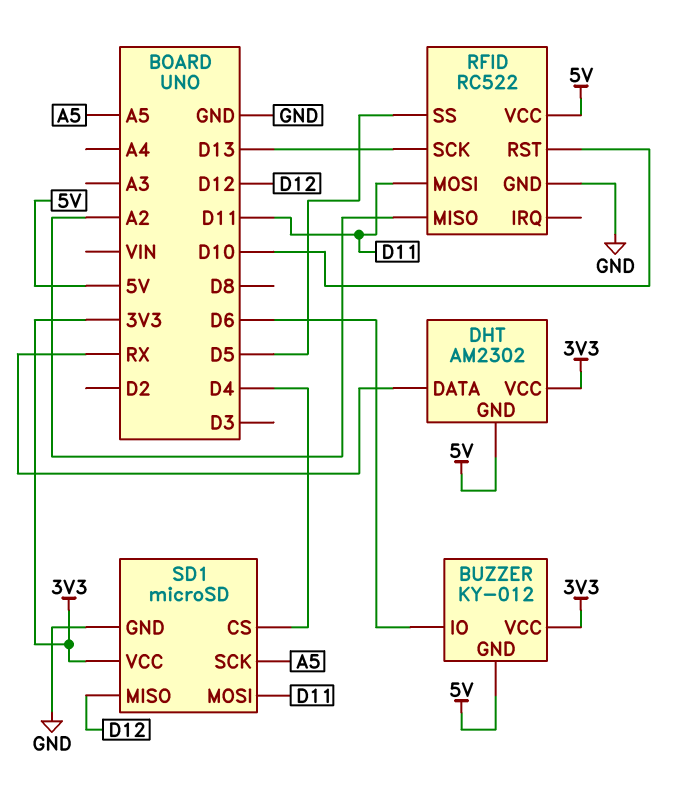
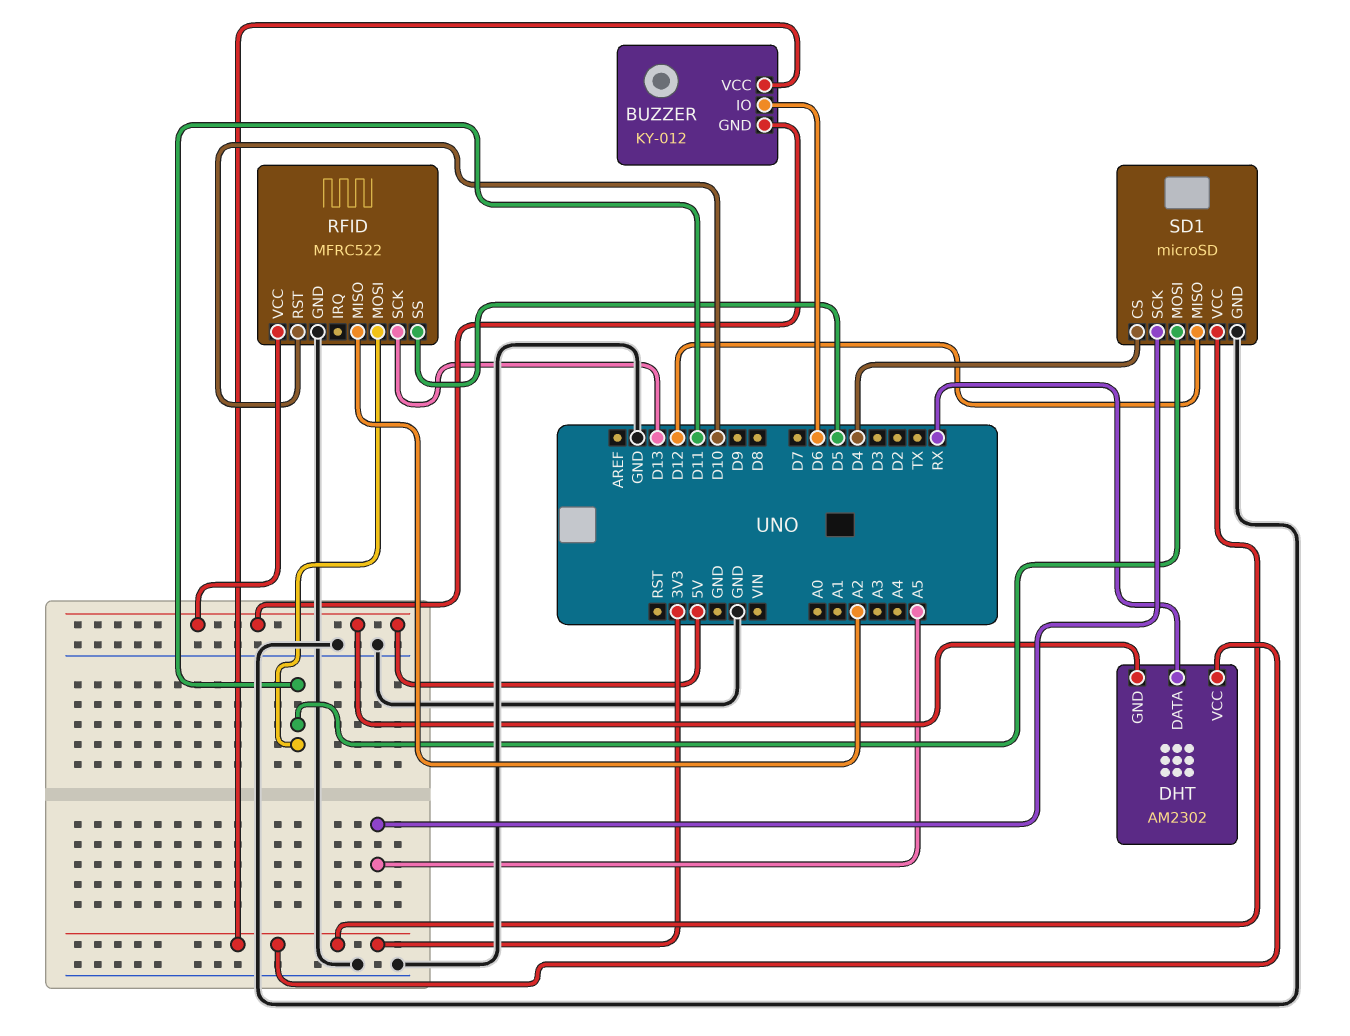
RFID: RC522 -> MFRC522

